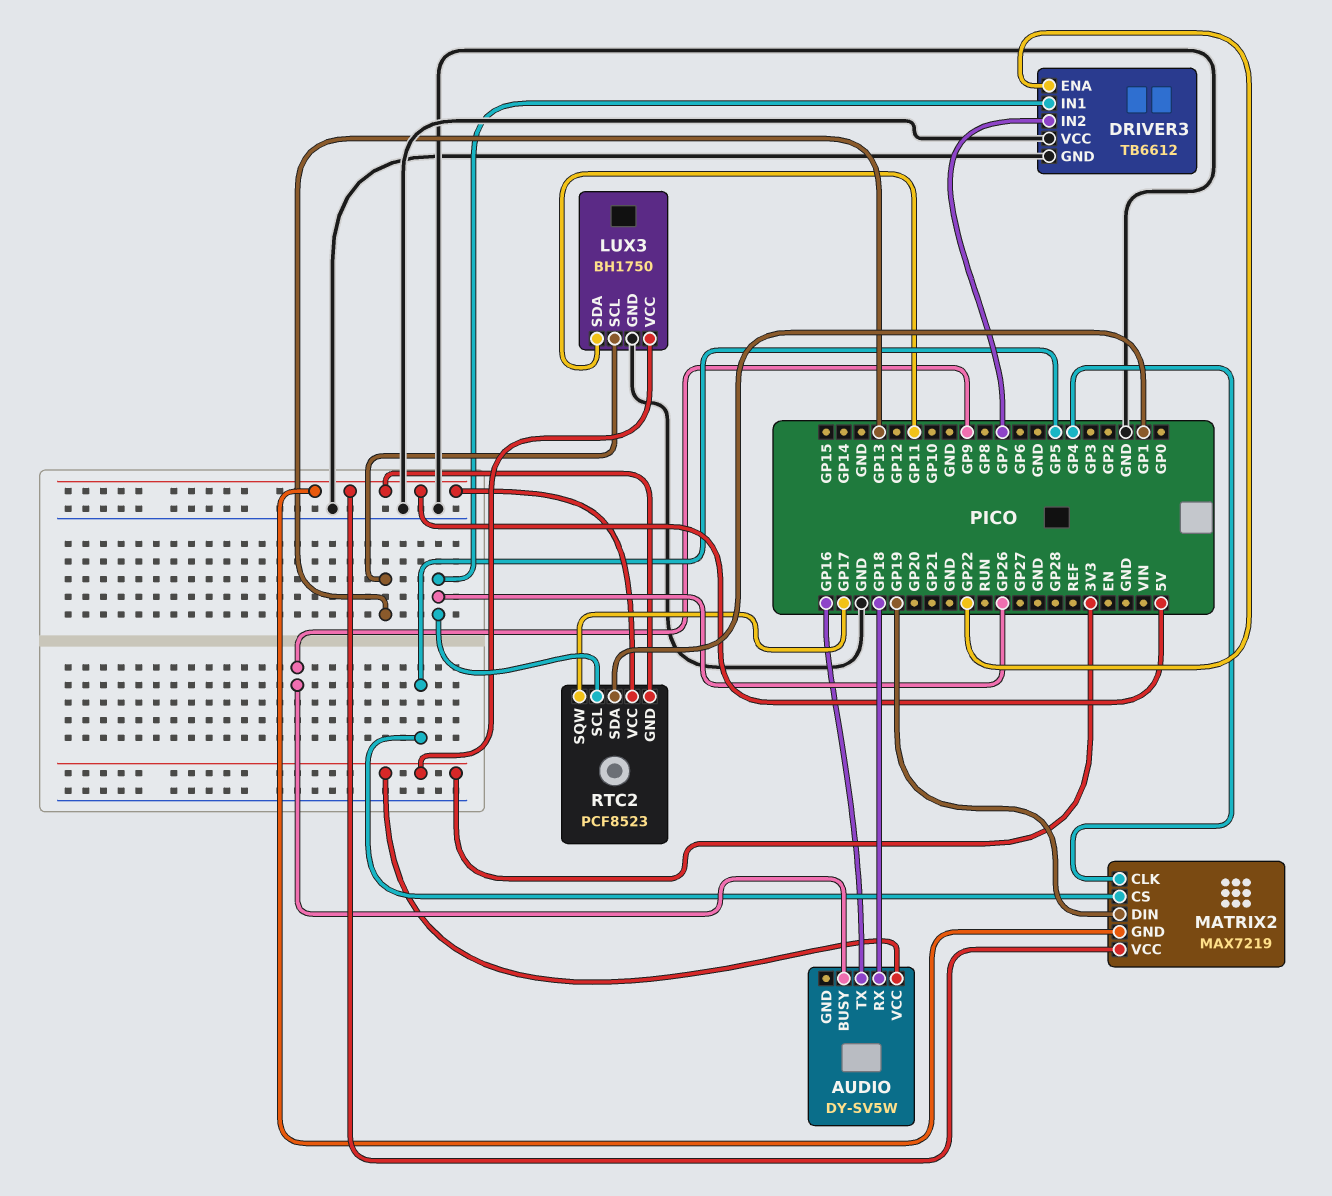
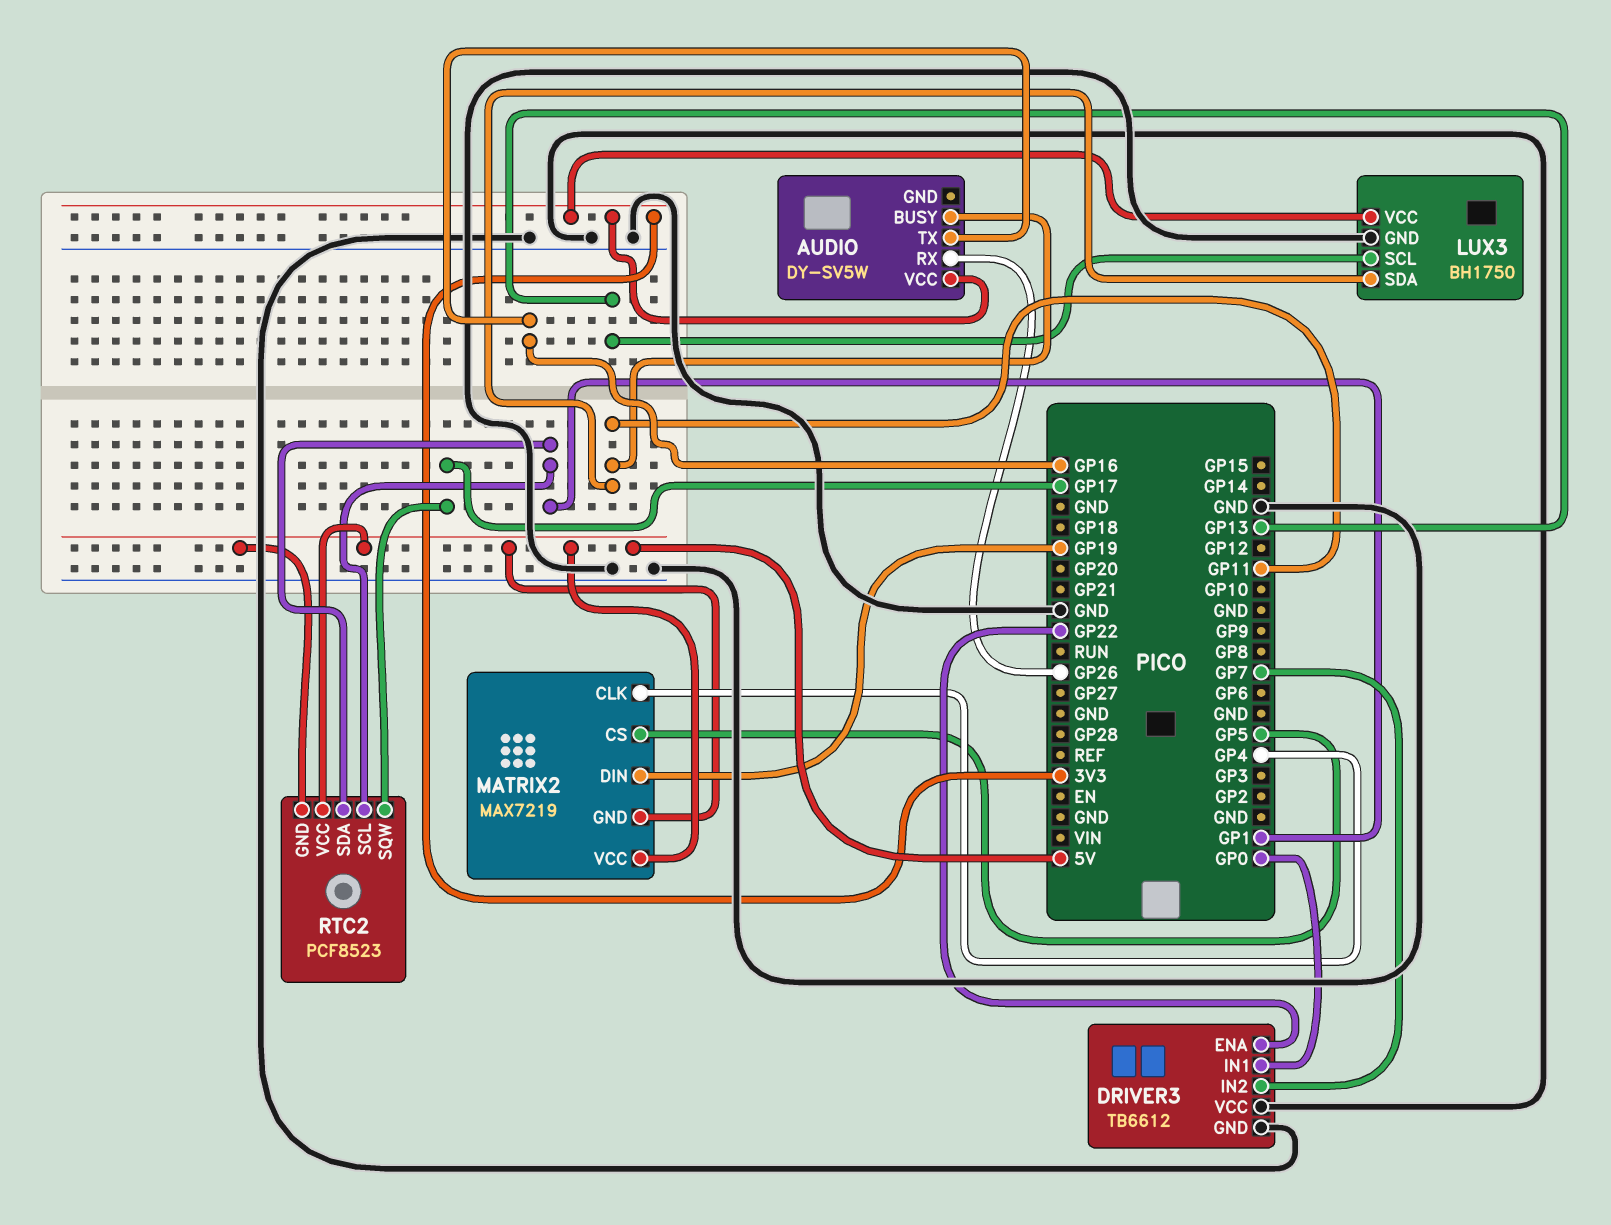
AUDIO pin BUSY: GP9 -> GP11
AUDIO pin RX: GP18 -> GP26
DRIVER3 pin IN1: GP26 -> GP0
RTC2 pin SCL: GP26 -> GP1

